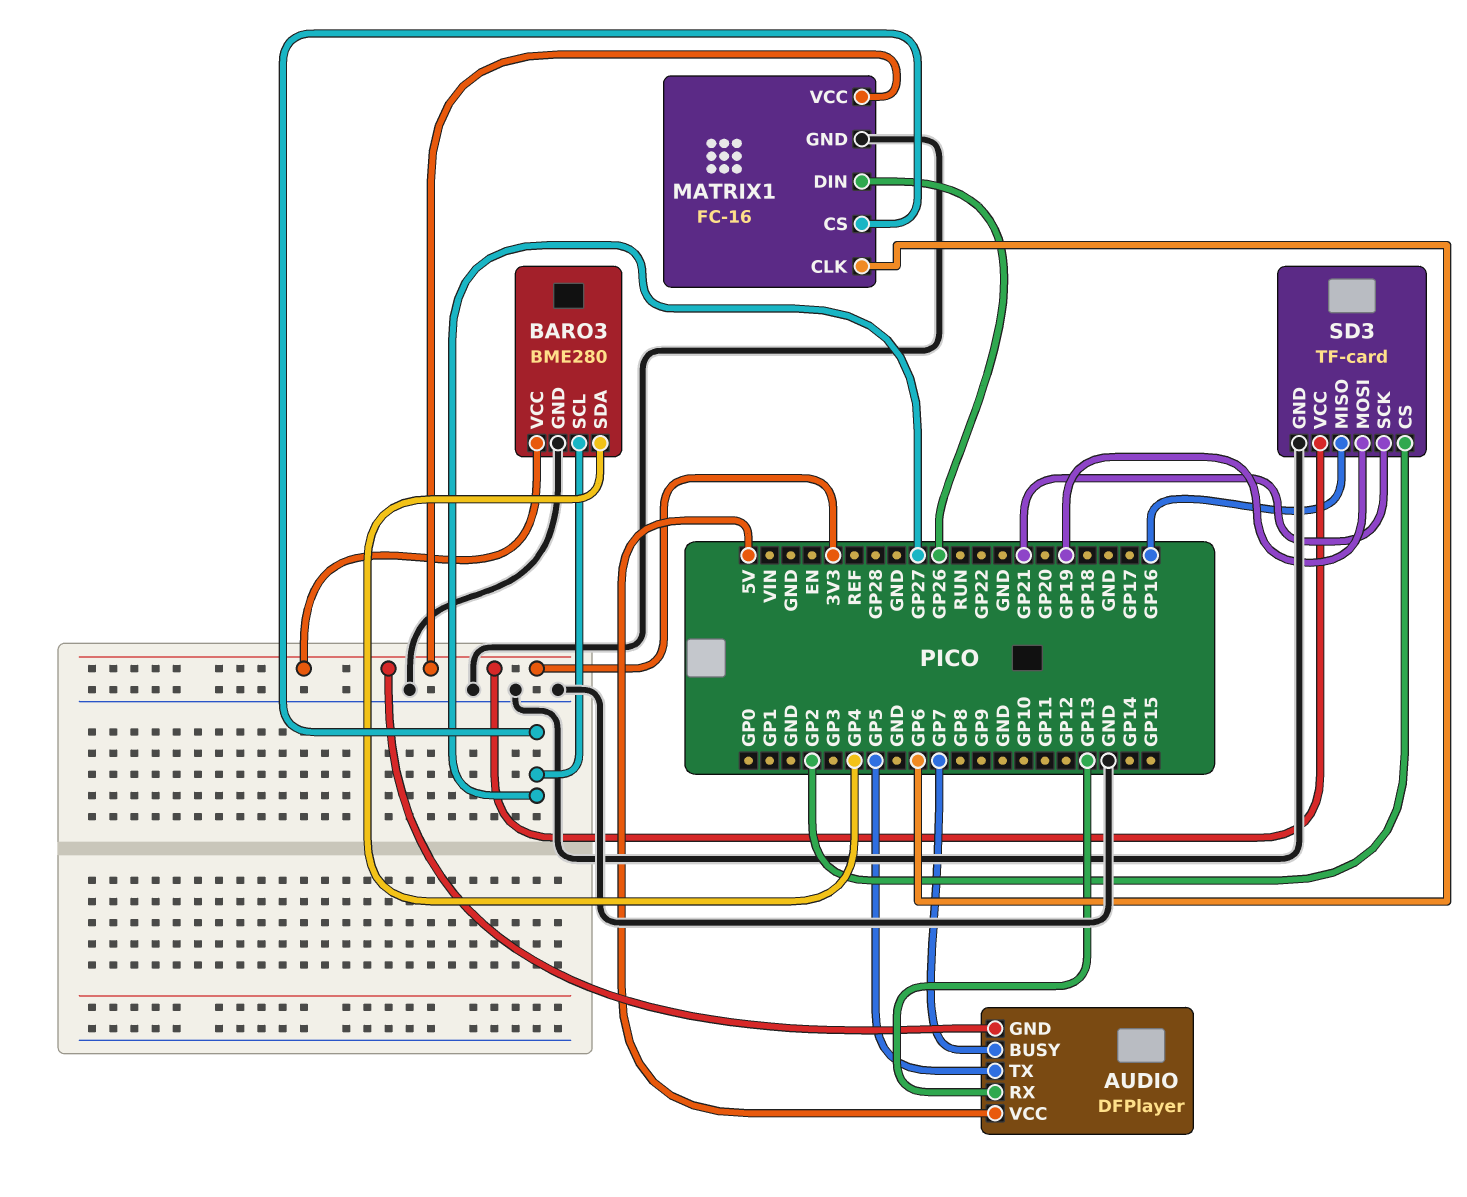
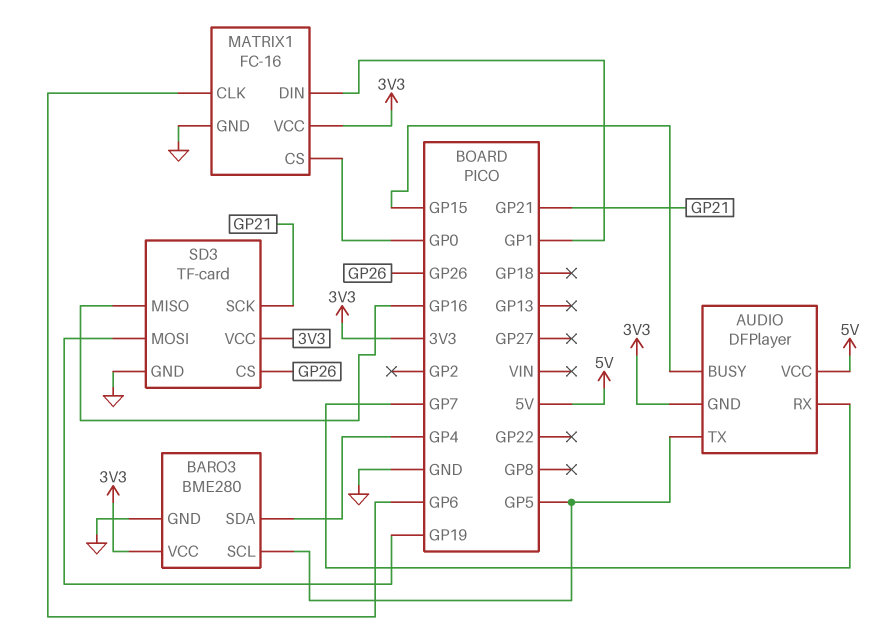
AUDIO pin BUSY: GP7 -> GP15
AUDIO pin RX: GP13 -> GP7
BARO3 pin SCL: GP27 -> GP5
MATRIX1 pin CS: GP27 -> GP0
MATRIX1 pin DIN: GP26 -> GP1
SD3 pin CS: GP2 -> GP26

